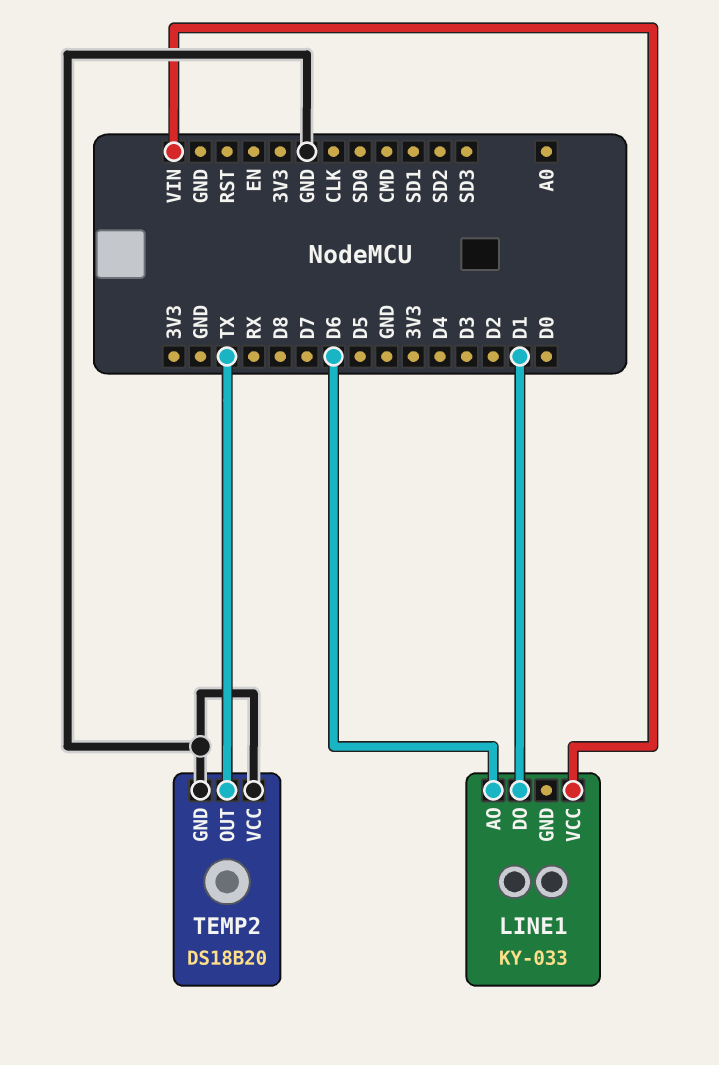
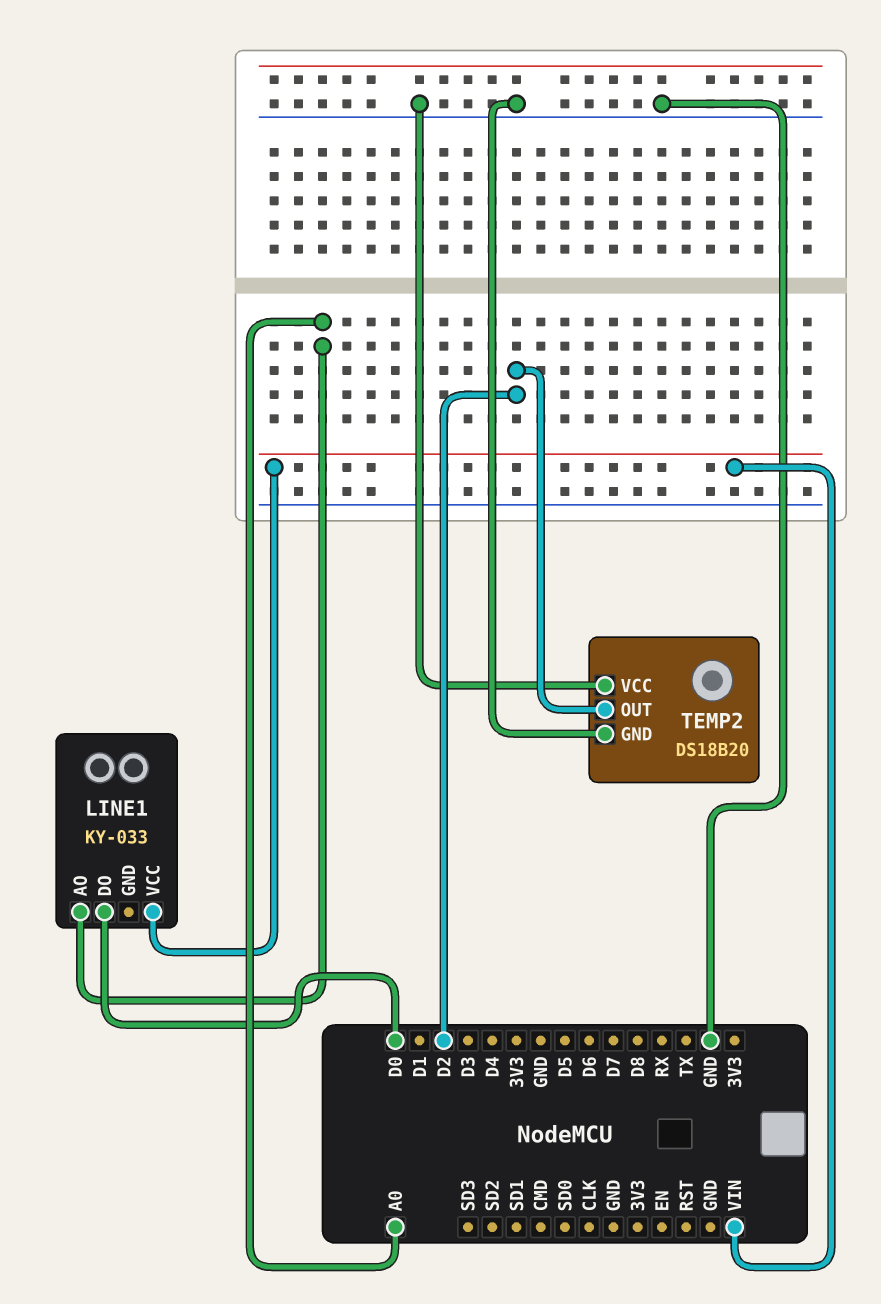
LINE1 pin AO: D6 -> A0
LINE1 pin DO: D1 -> D0
TEMP2 pin OUT: TX -> D2

